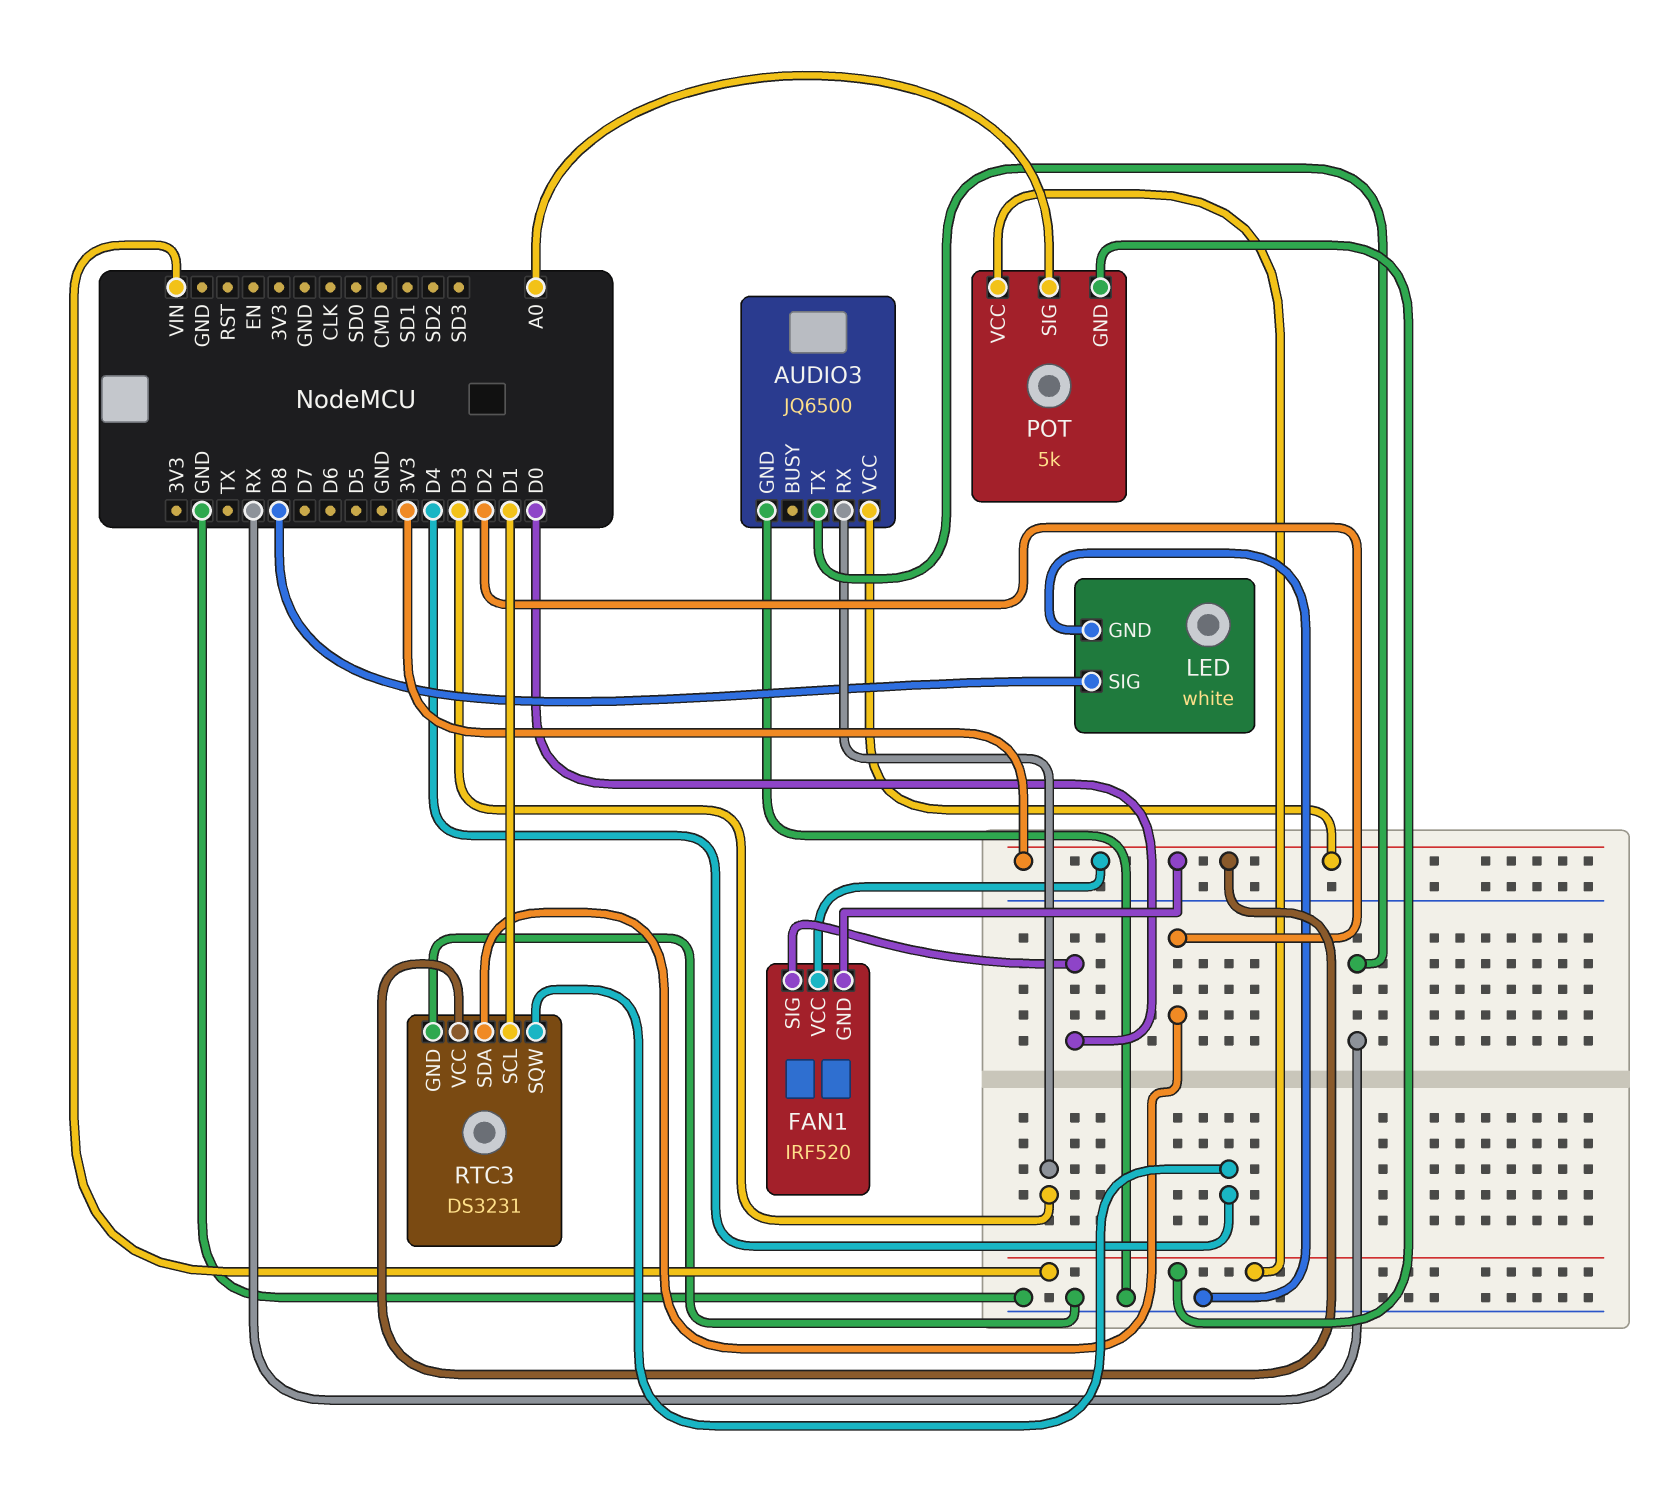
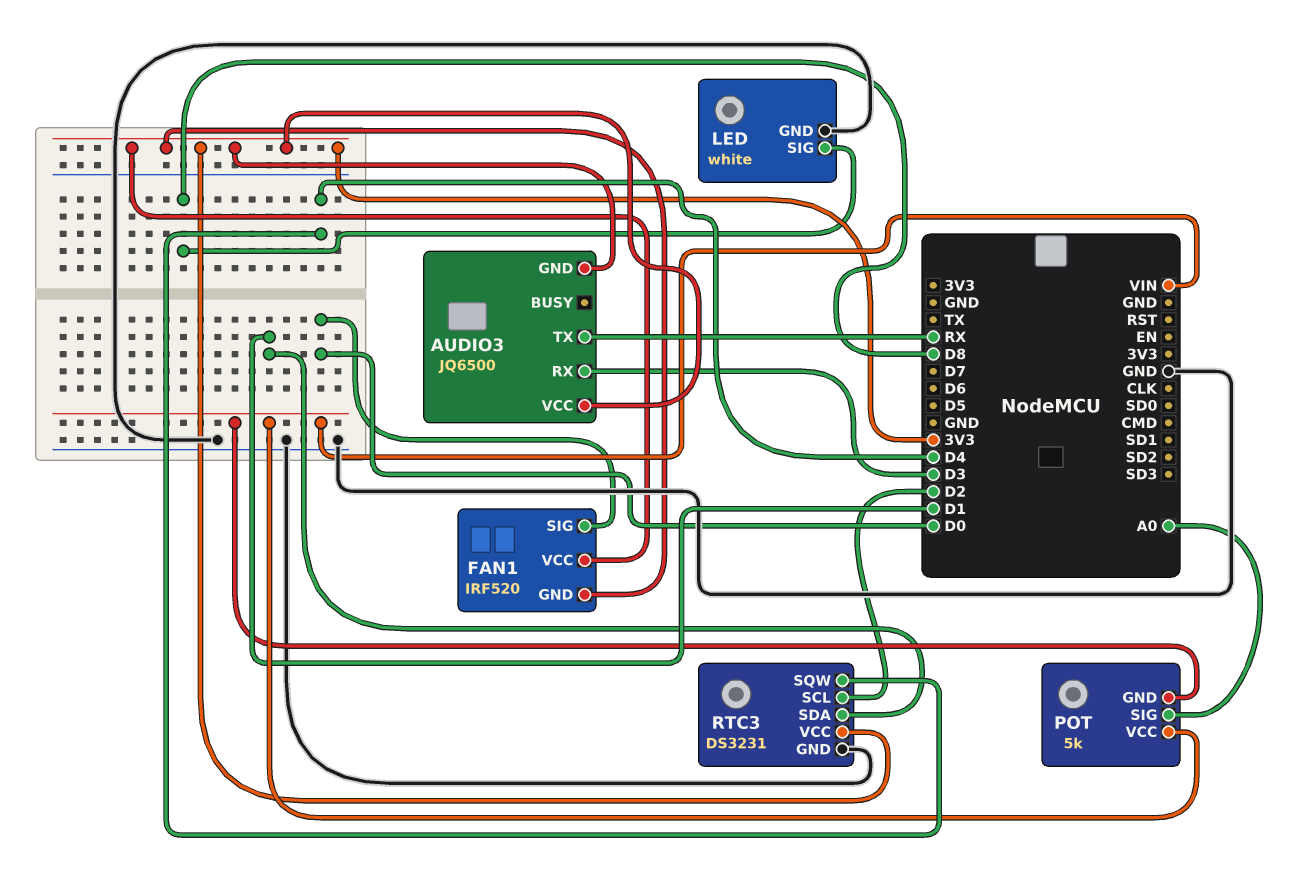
AUDIO3 pin GND: GND -> 3V3
RTC3 pin SCL: D1 -> D2
RTC3 pin SDA: D2 -> D1

